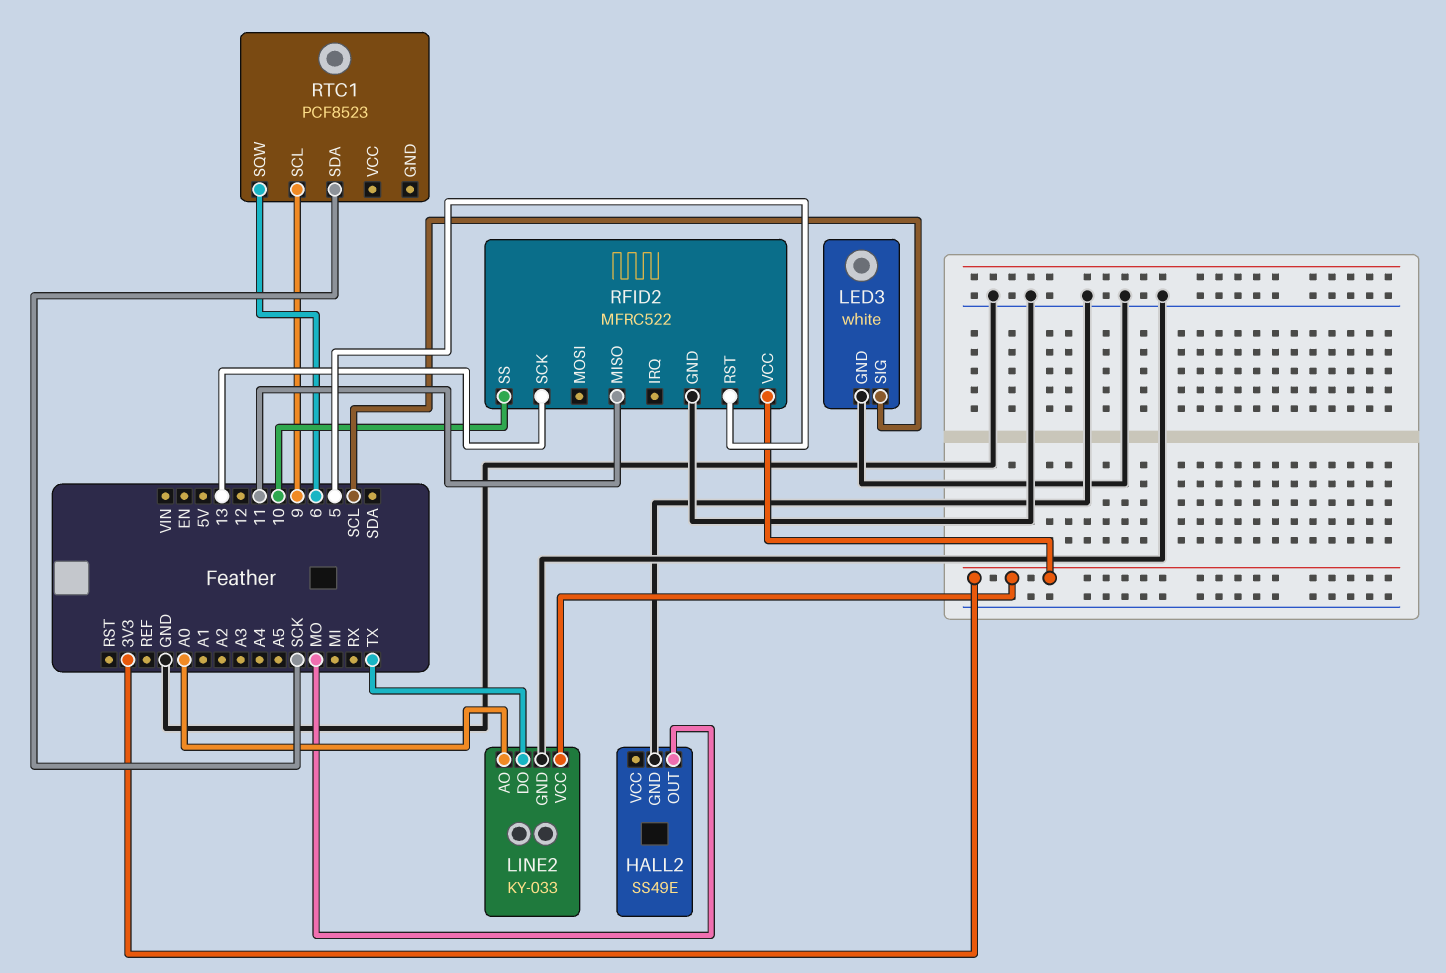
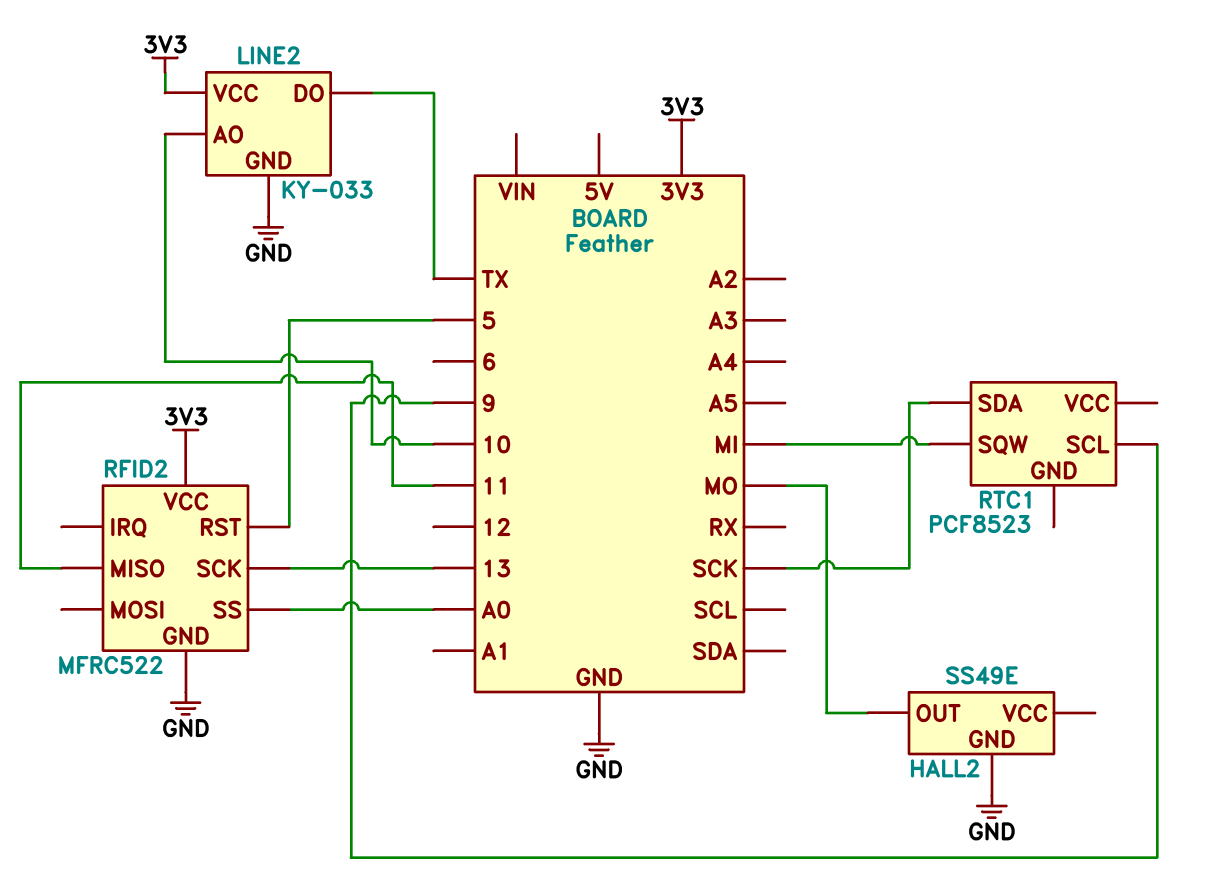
LED3: white -> none
LED3 pin GND: GND -> none
LED3 pin SIG: SCL -> none
LINE2 pin AO: A0 -> 10
RFID2 pin SS: 10 -> A0
RTC1 pin SQW: 6 -> MI

